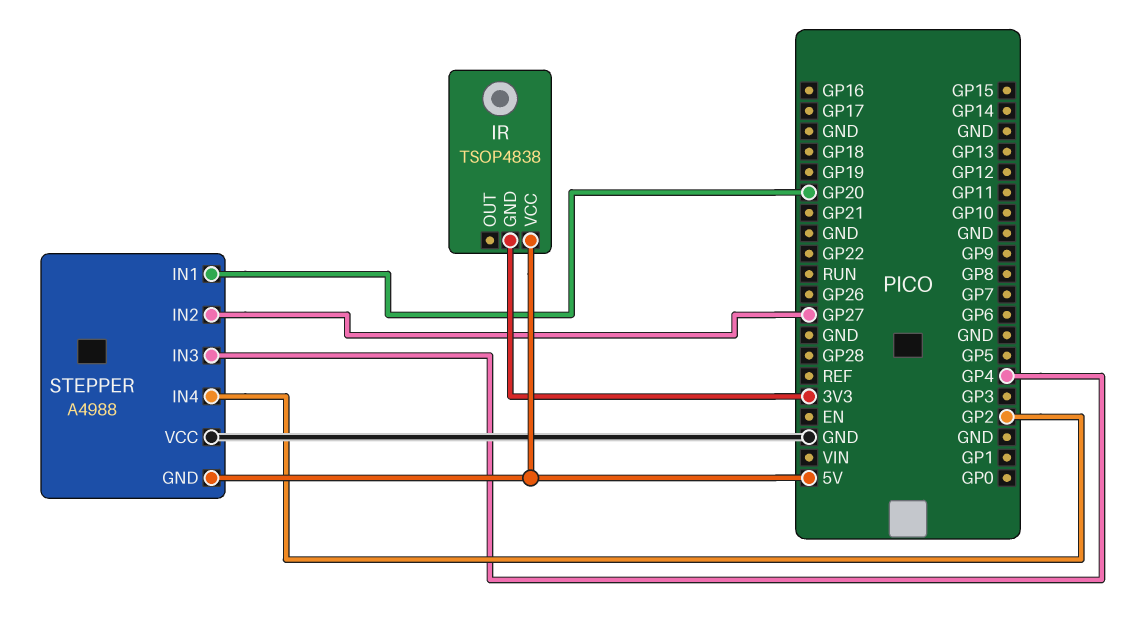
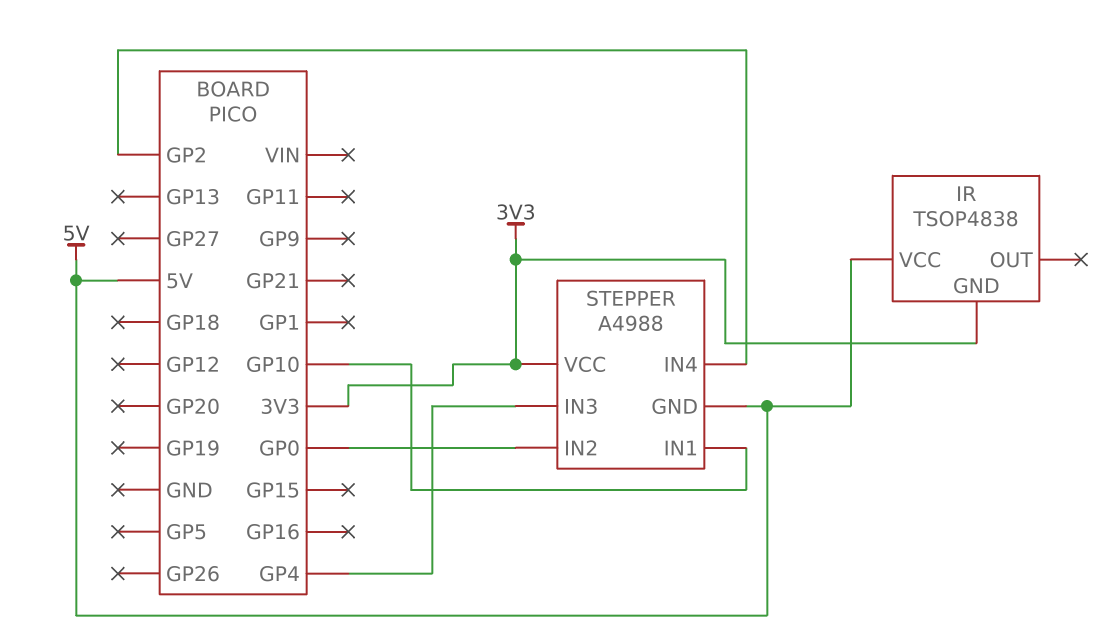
STEPPER pin IN1: GP20 -> GP10
STEPPER pin IN2: GP27 -> GP0
STEPPER pin VCC: GND -> 3V3

